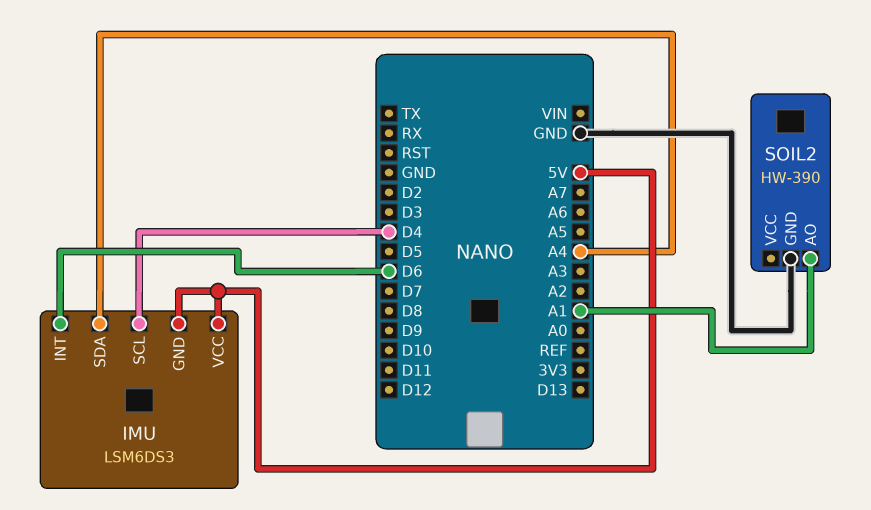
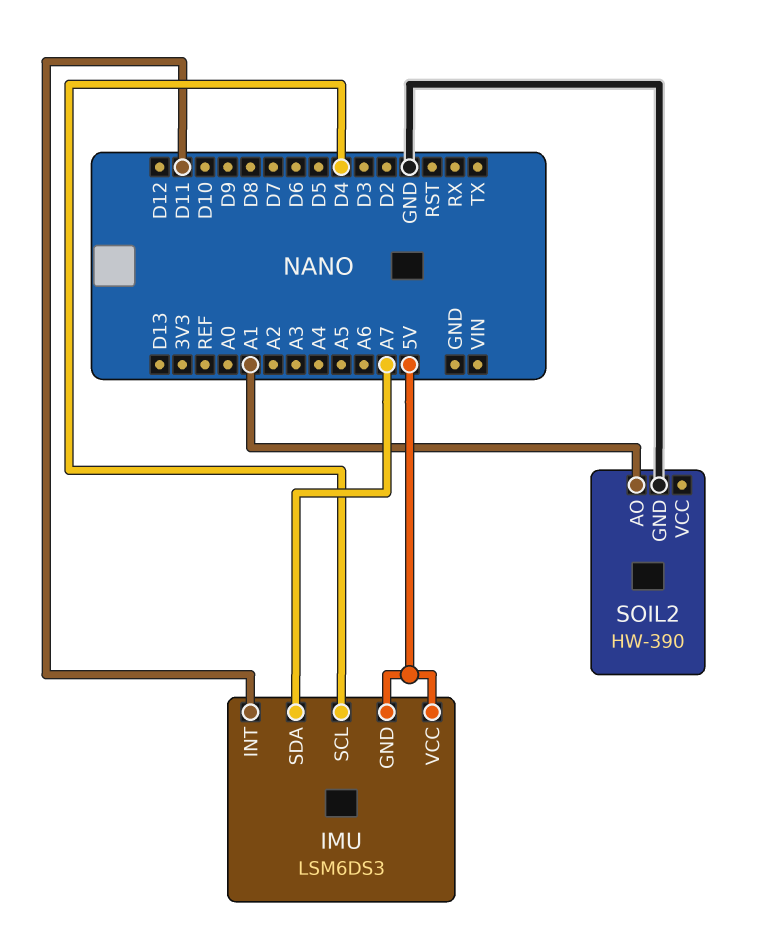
IMU pin INT: D6 -> D11
IMU pin SDA: A4 -> A7

